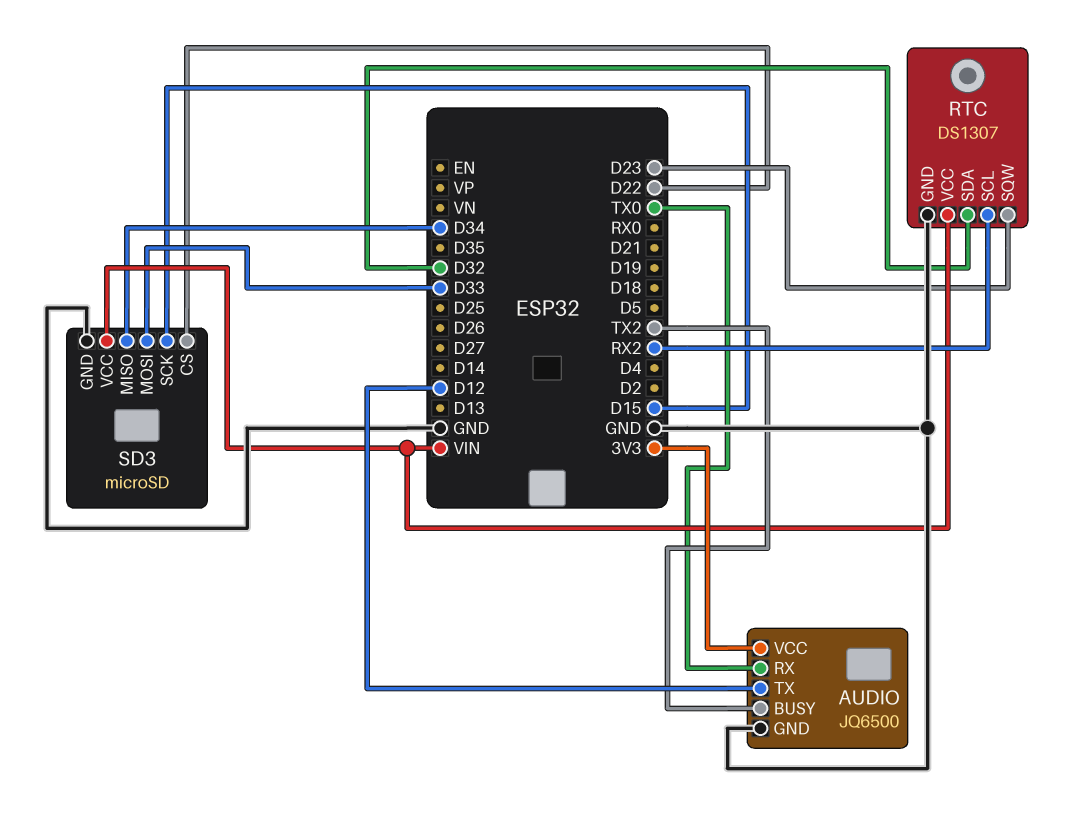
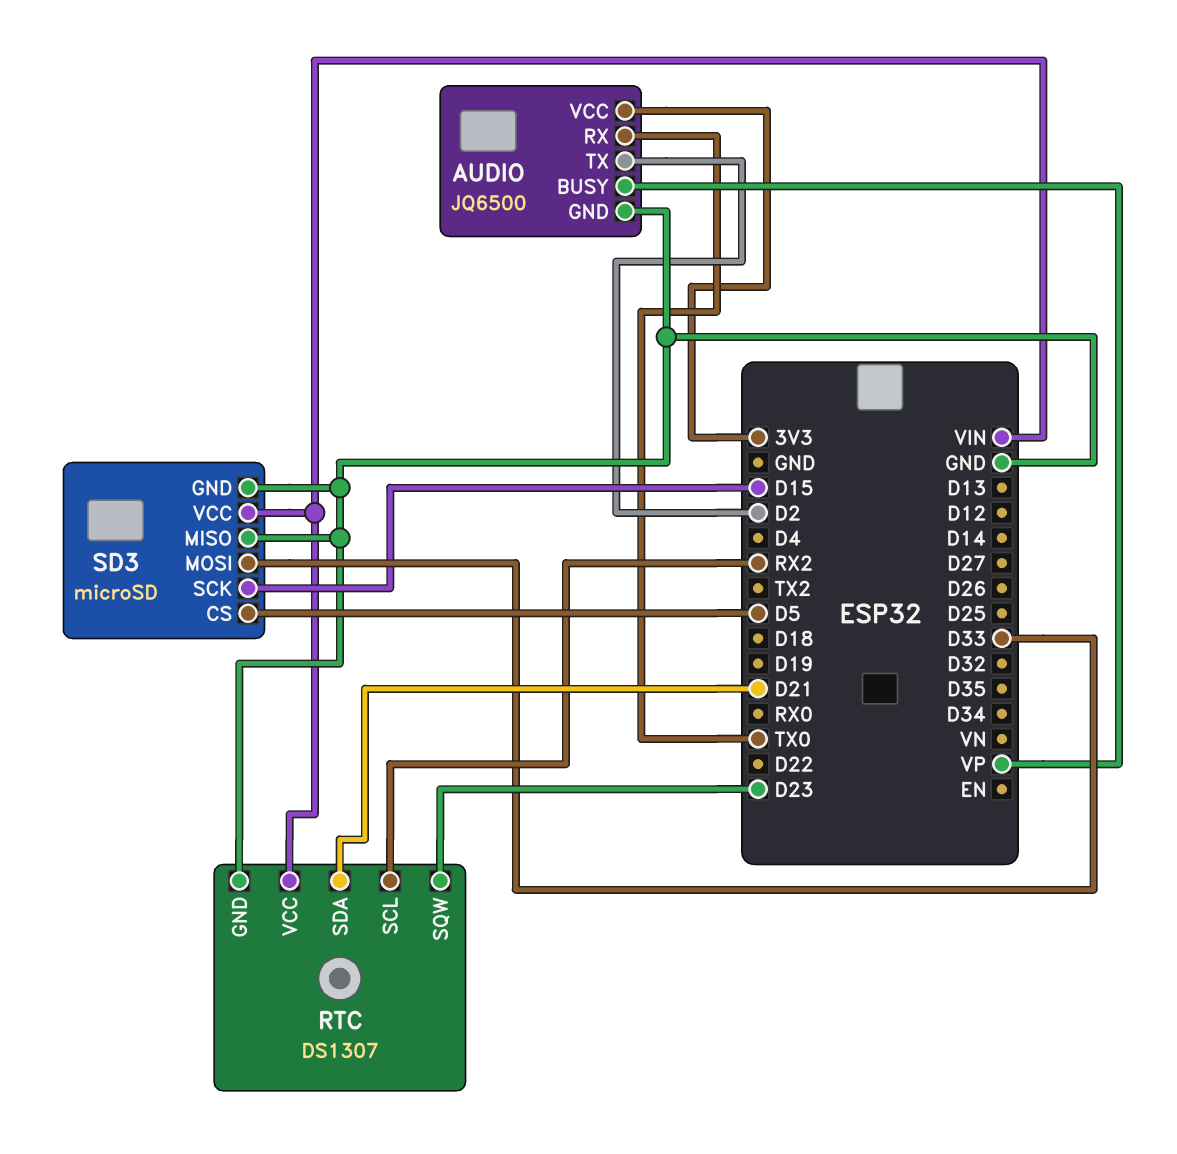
AUDIO pin BUSY: TX2 -> VP
AUDIO pin TX: D12 -> D2
RTC pin SDA: D32 -> D21
SD3 pin CS: D22 -> D5
SD3 pin MISO: D34 -> GND

